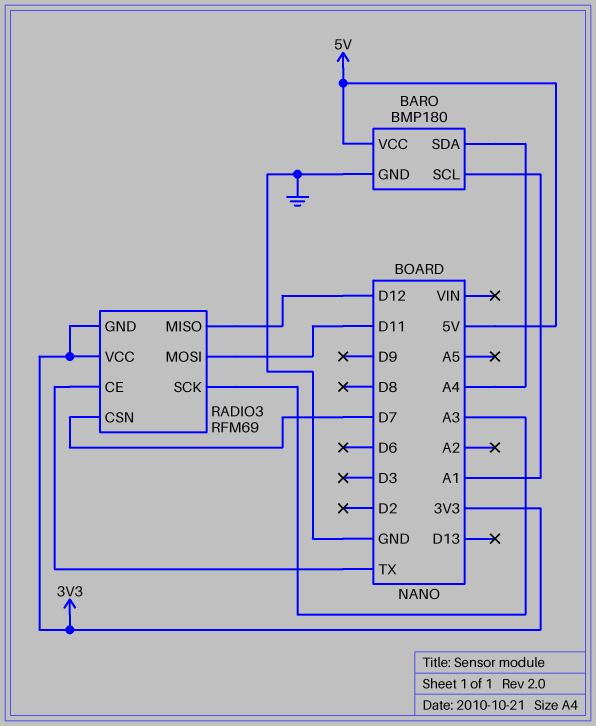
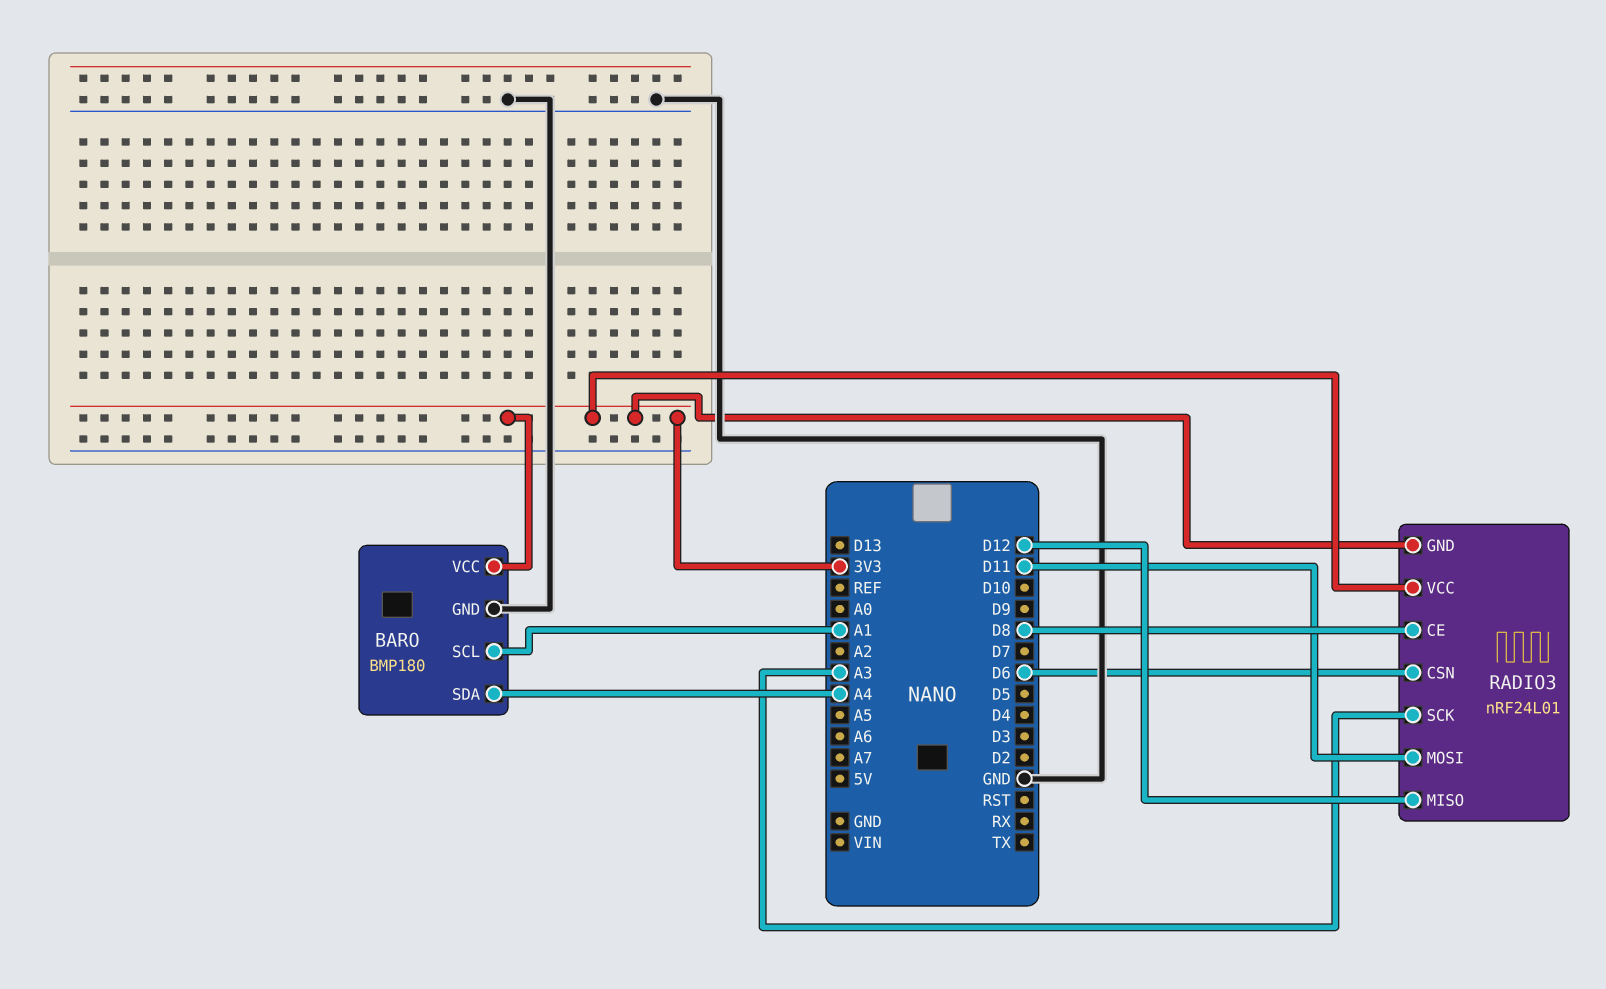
BARO pin VCC: 5V -> 3V3
RADIO3: RFM69 -> nRF24L01
RADIO3 pin CE: TX -> D8
RADIO3 pin CSN: D7 -> D6

